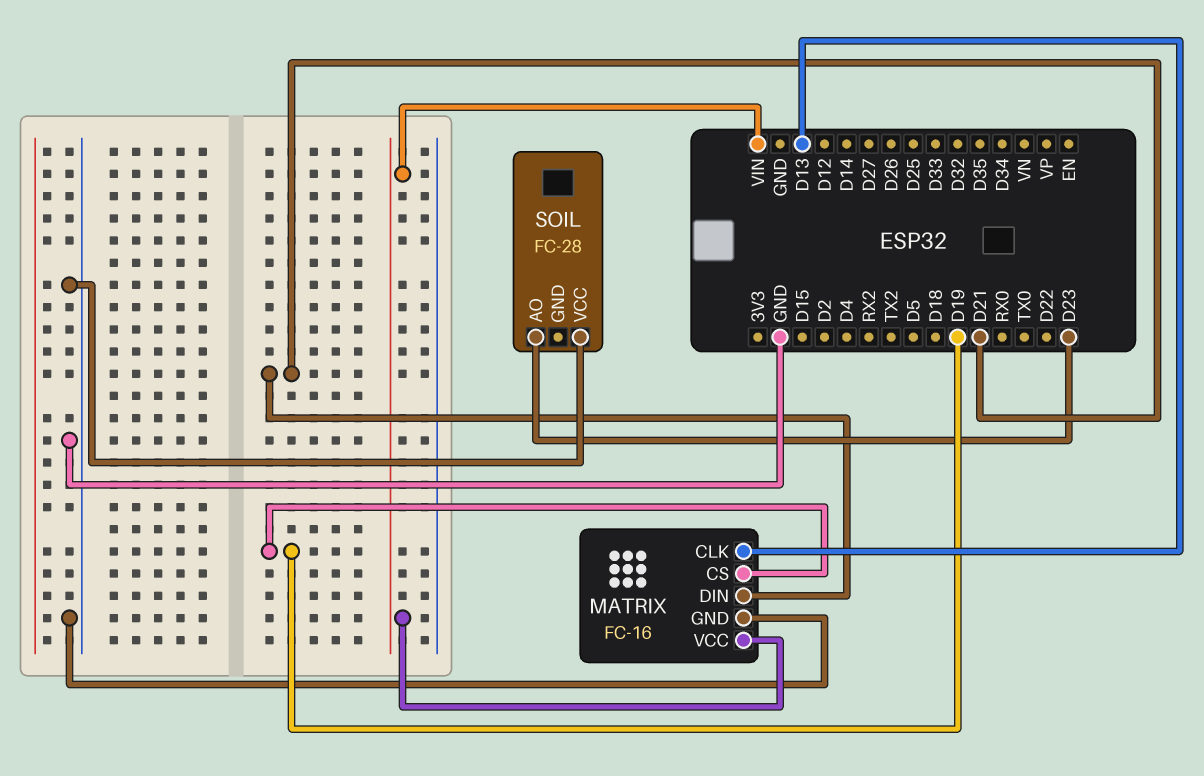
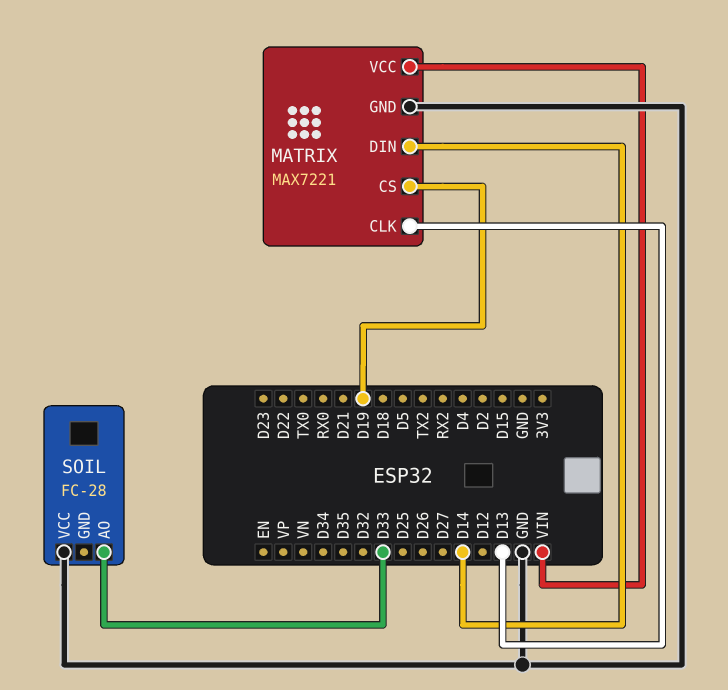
MATRIX: FC-16 -> MAX7221
MATRIX pin DIN: D21 -> D14
SOIL pin AO: D23 -> D33

